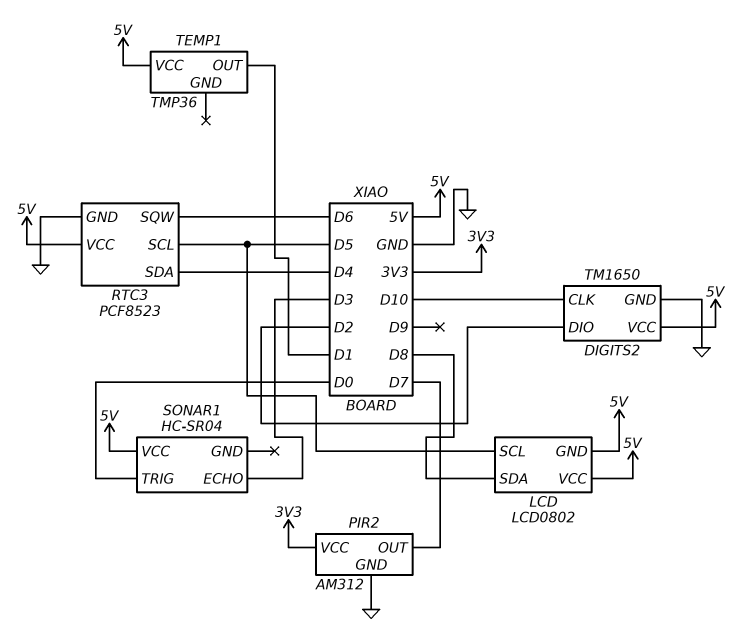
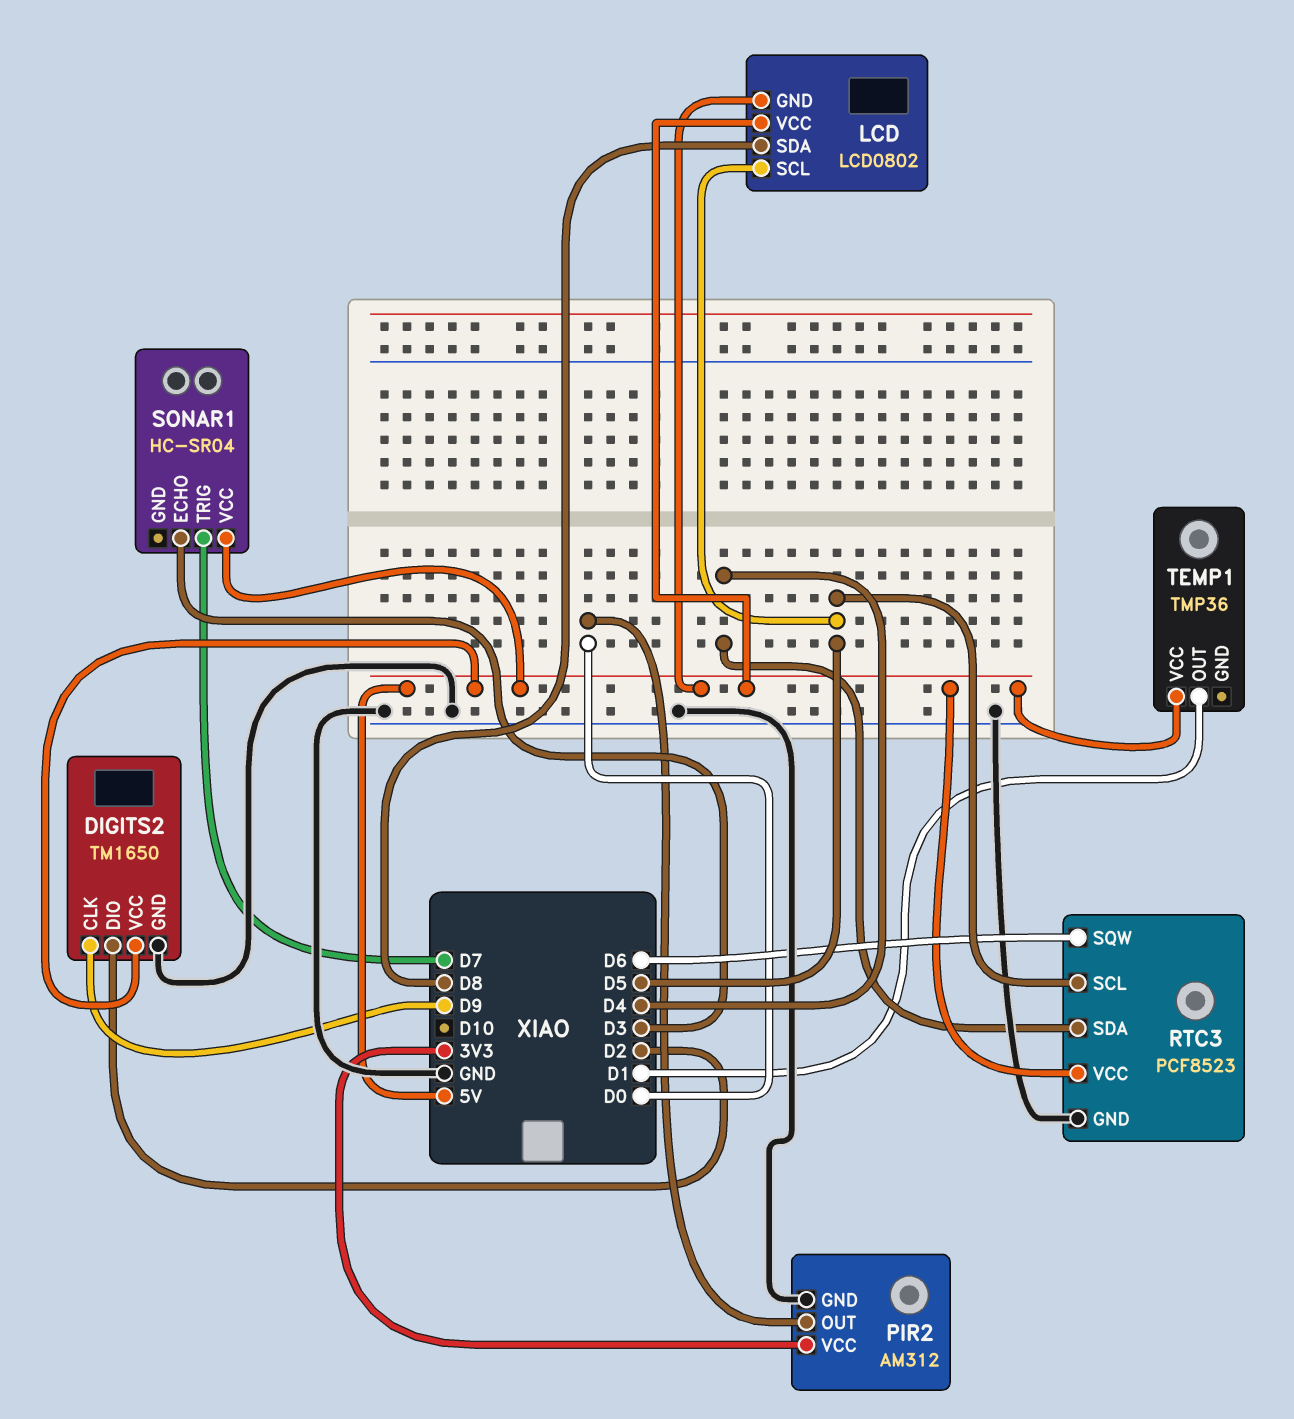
DIGITS2 pin CLK: D10 -> D9
PIR2 pin OUT: D7 -> D0
SONAR1 pin TRIG: D0 -> D7

